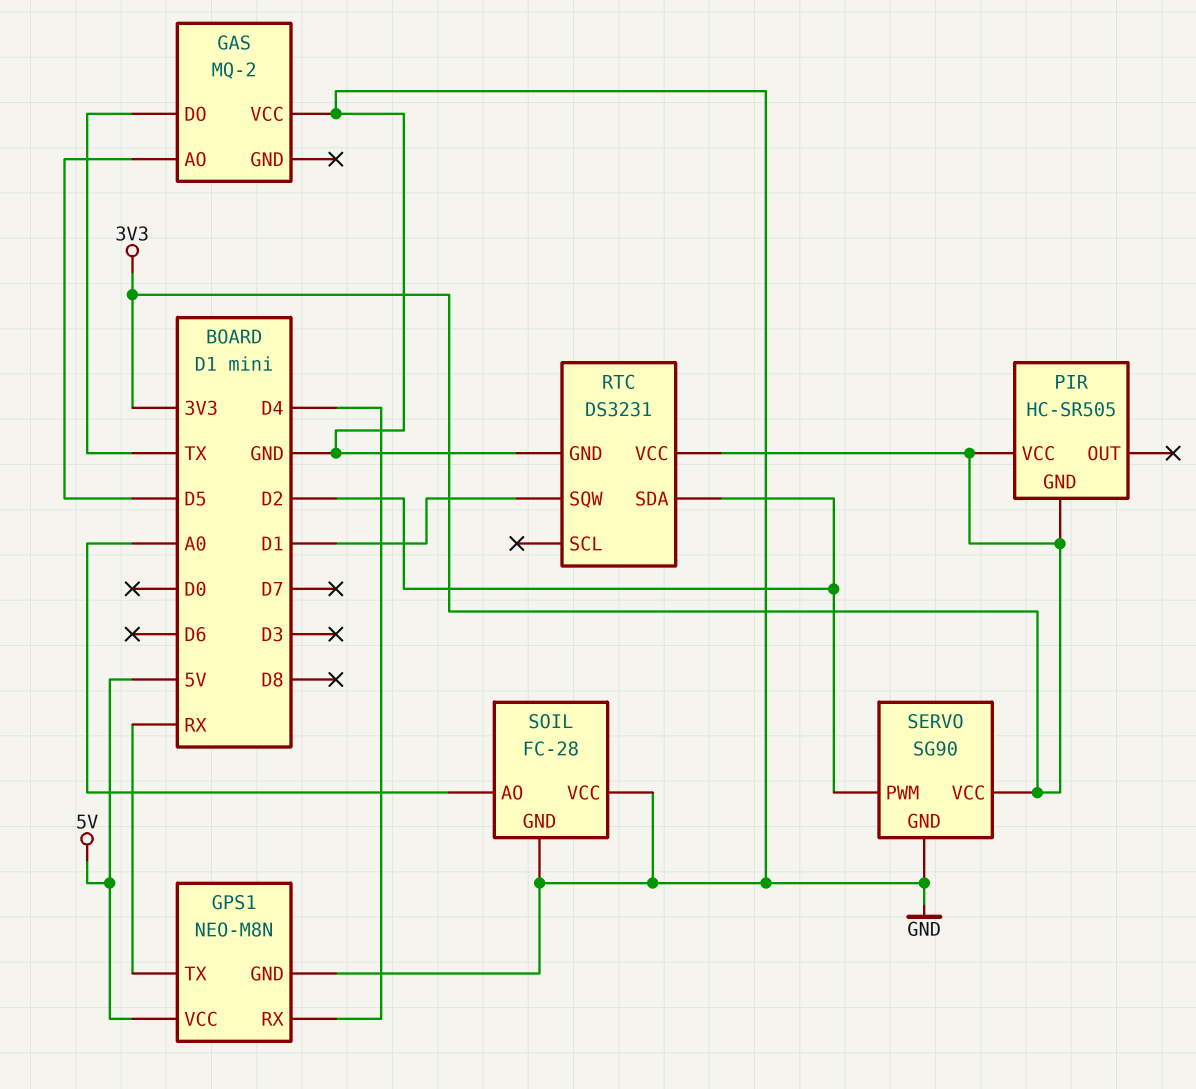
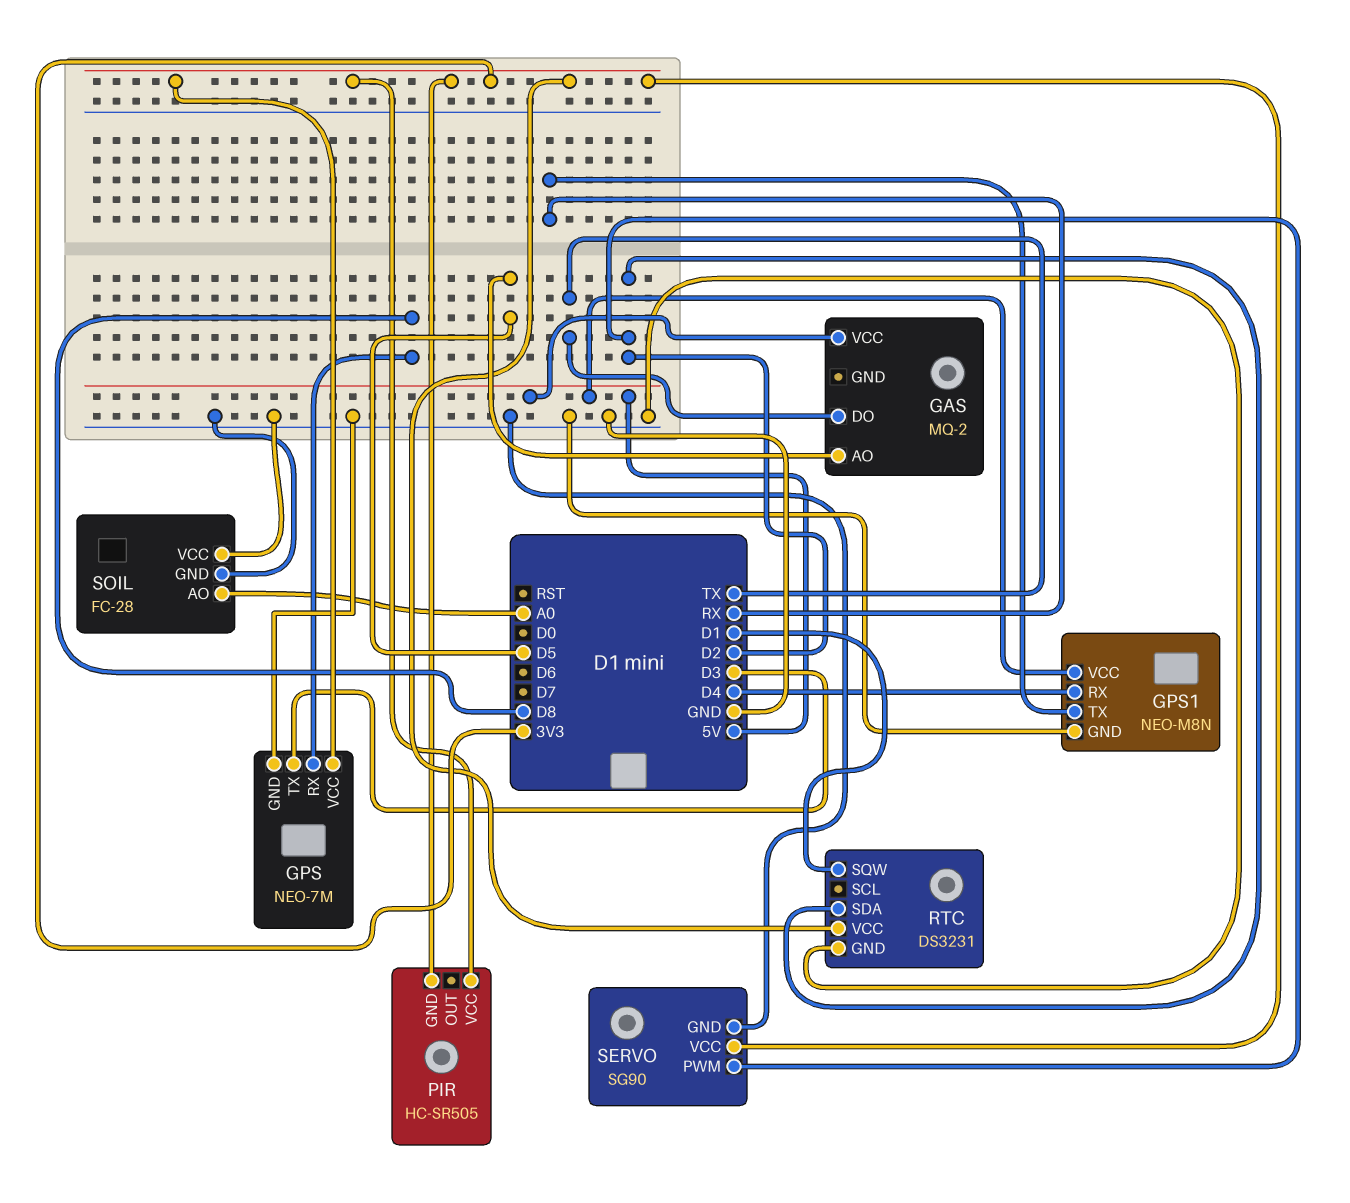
GAS pin VCC: GND -> 5V
GPS: none -> NEO-7M
GPS pin GND: none -> GND
GPS pin RX: none -> D8
GPS pin TX: none -> D3
GPS pin VCC: none -> 3V3

